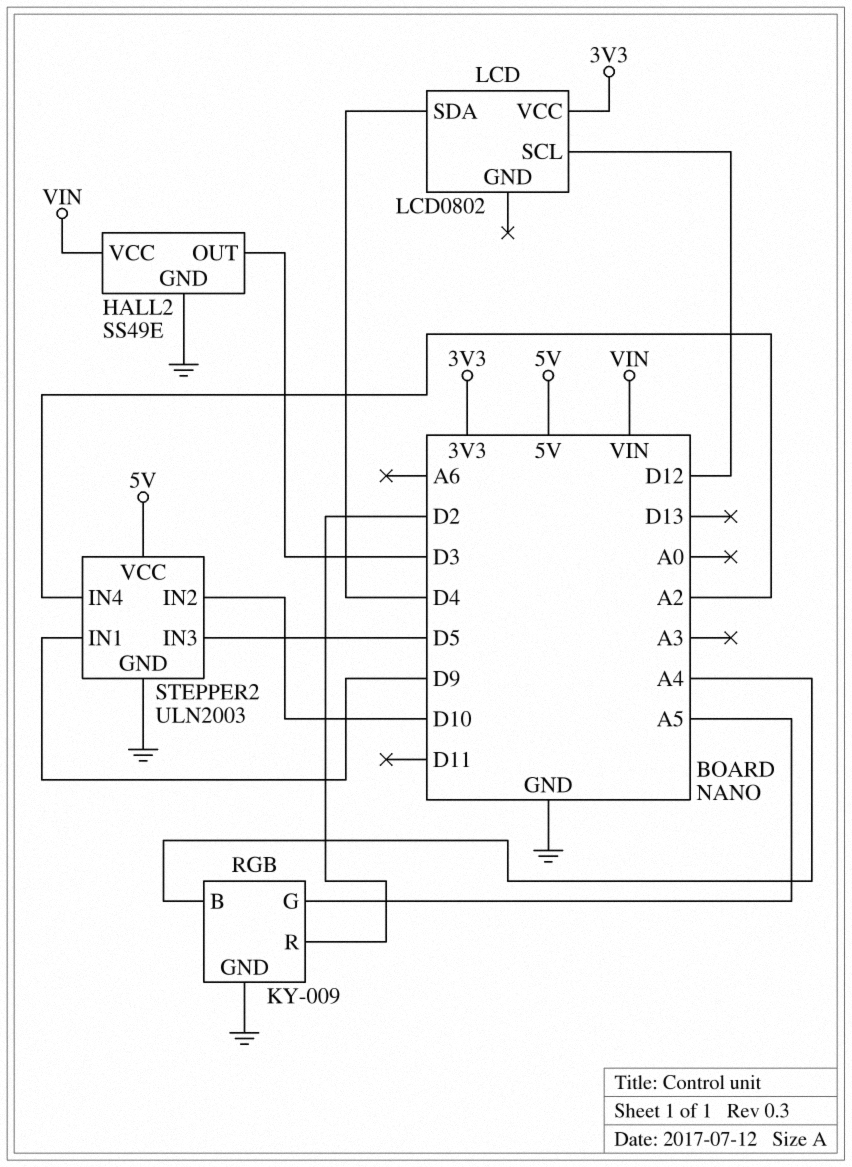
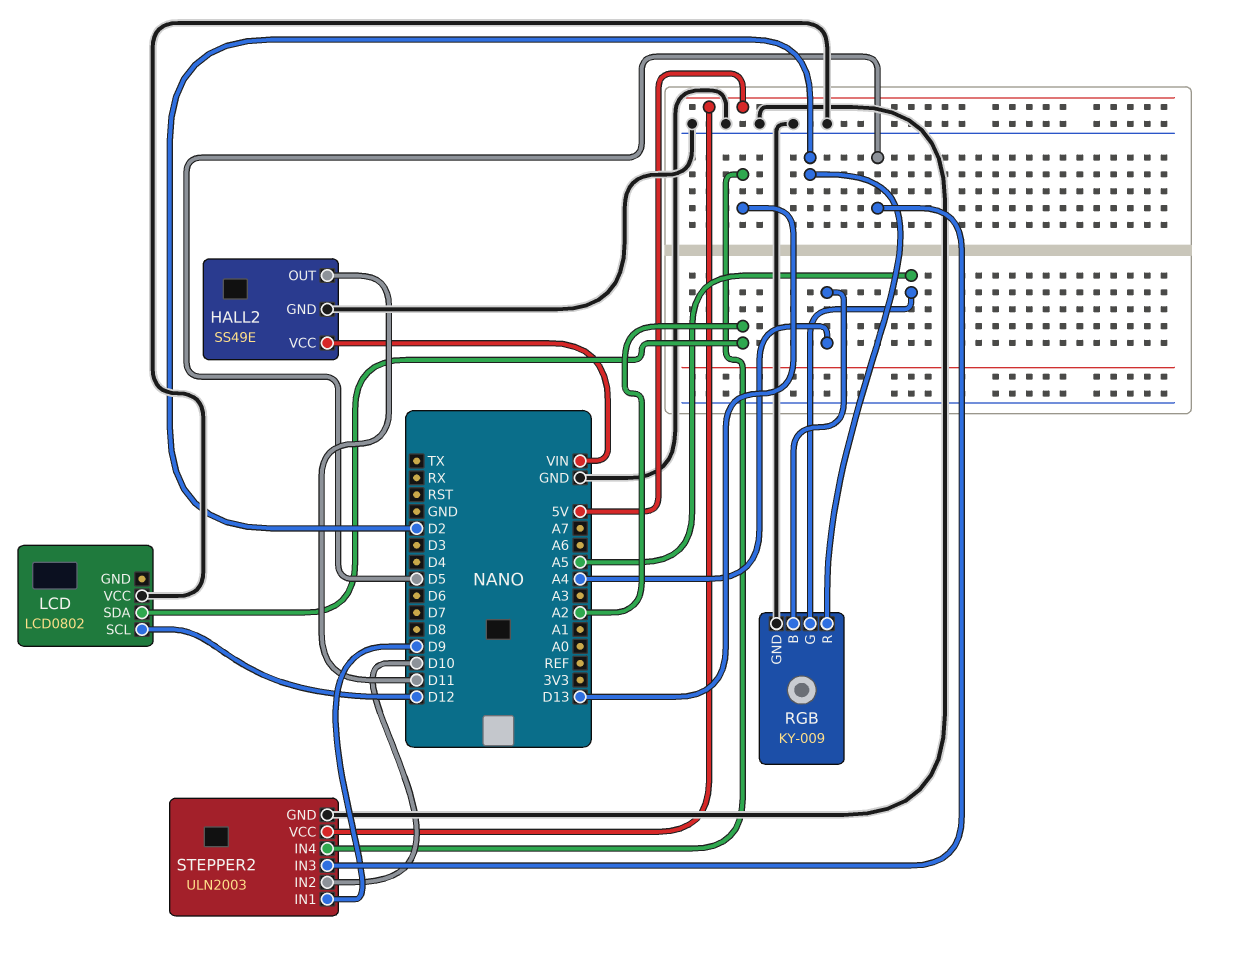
HALL2 pin OUT: D3 -> D11
LCD pin SDA: D4 -> A2
LCD pin VCC: 3V3 -> GND
STEPPER2 pin IN4: A2 -> D13

